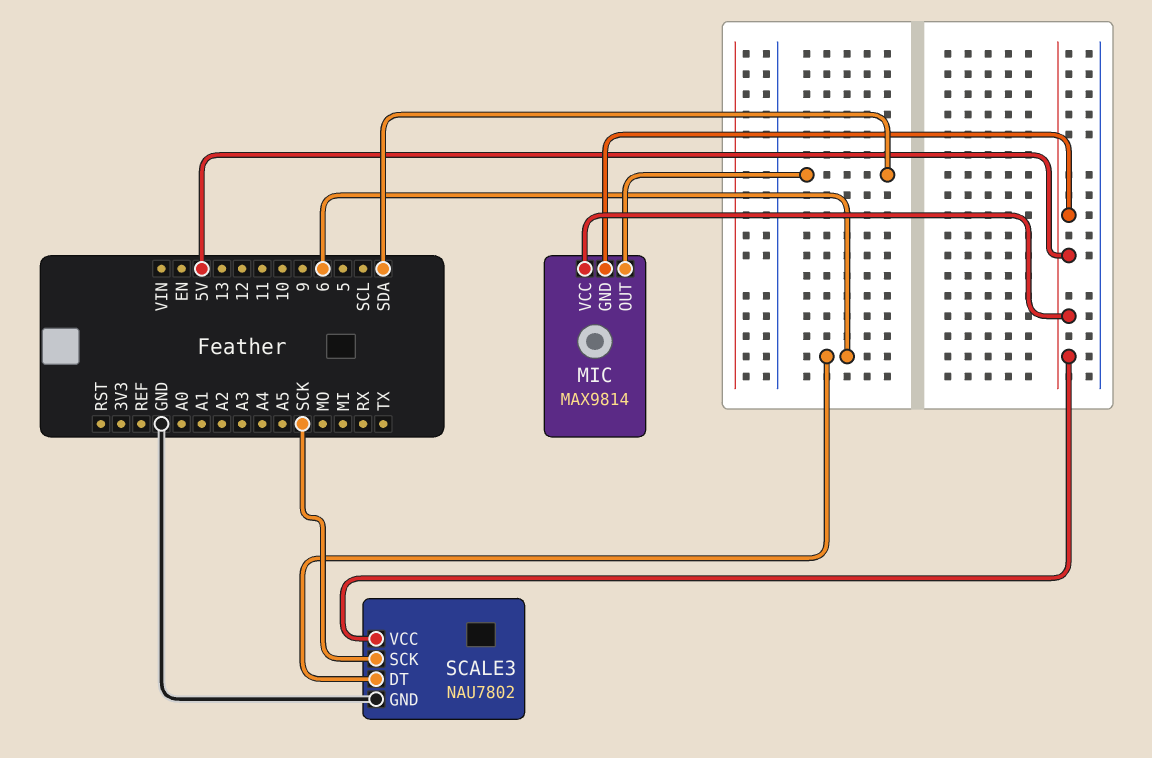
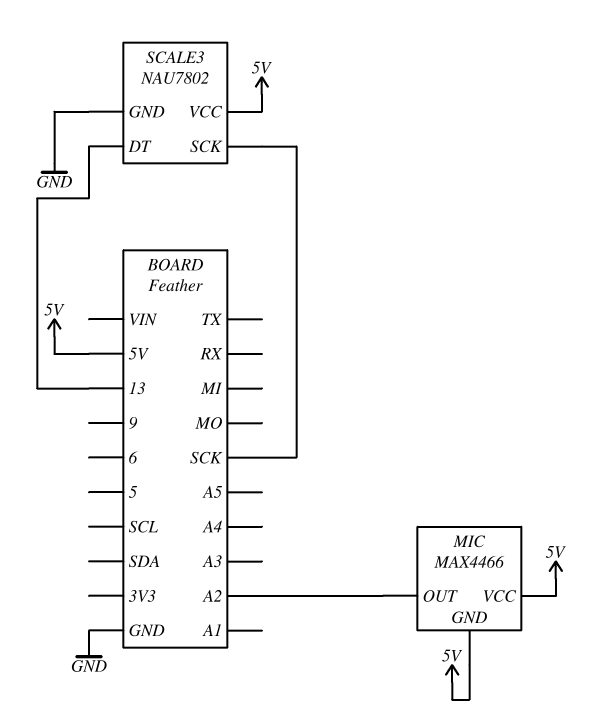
MIC: MAX9814 -> MAX4466
MIC pin OUT: SDA -> A2
SCALE3 pin DT: 6 -> 13

